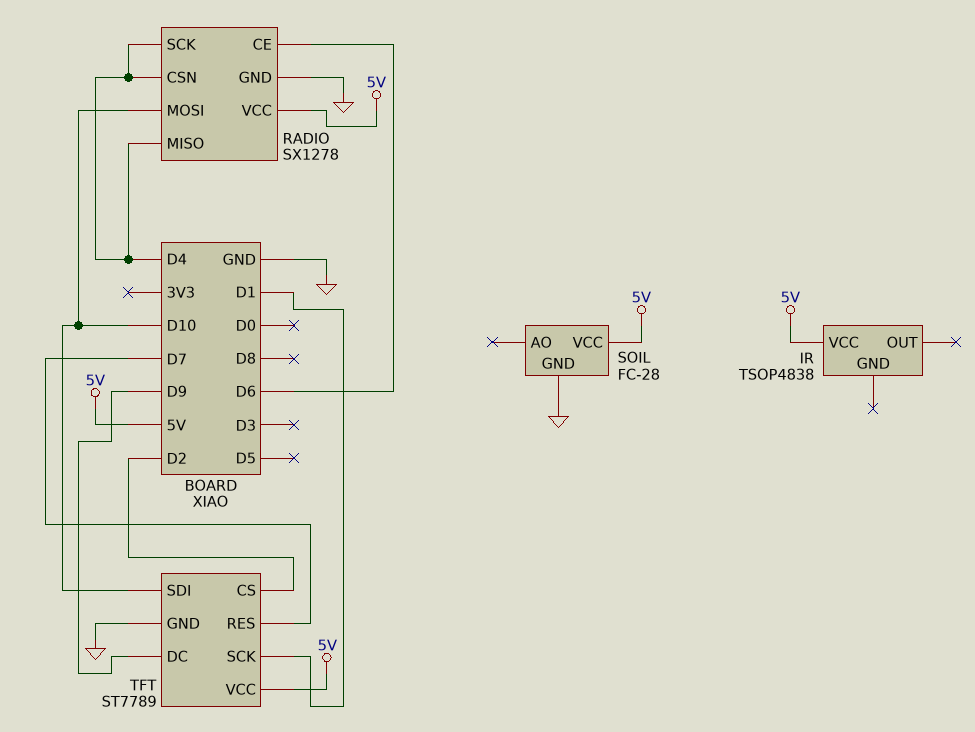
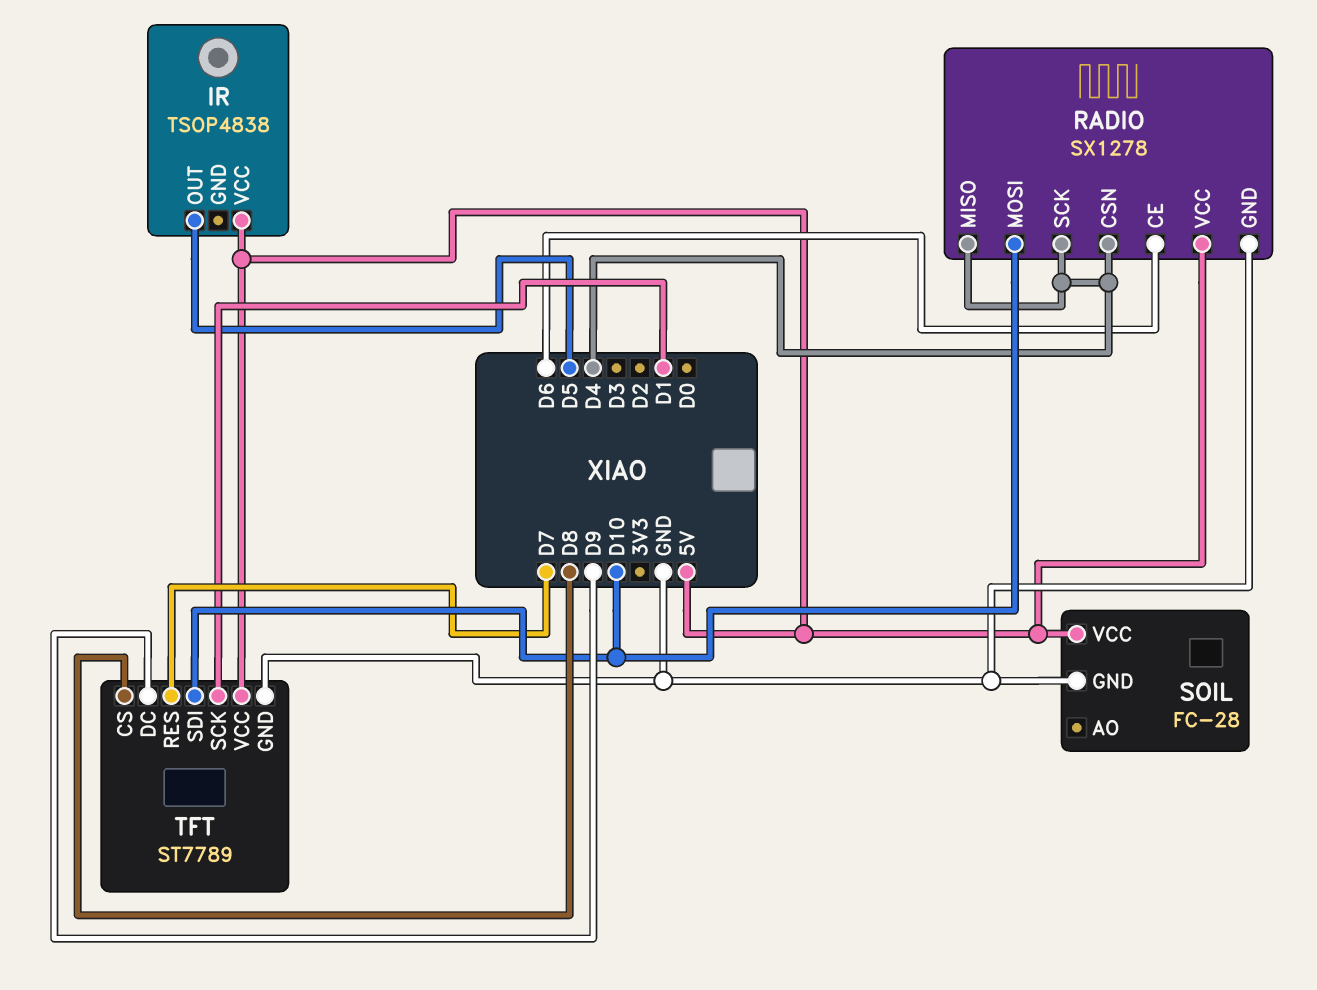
IR pin OUT: none -> D5
TFT pin CS: D2 -> D8

